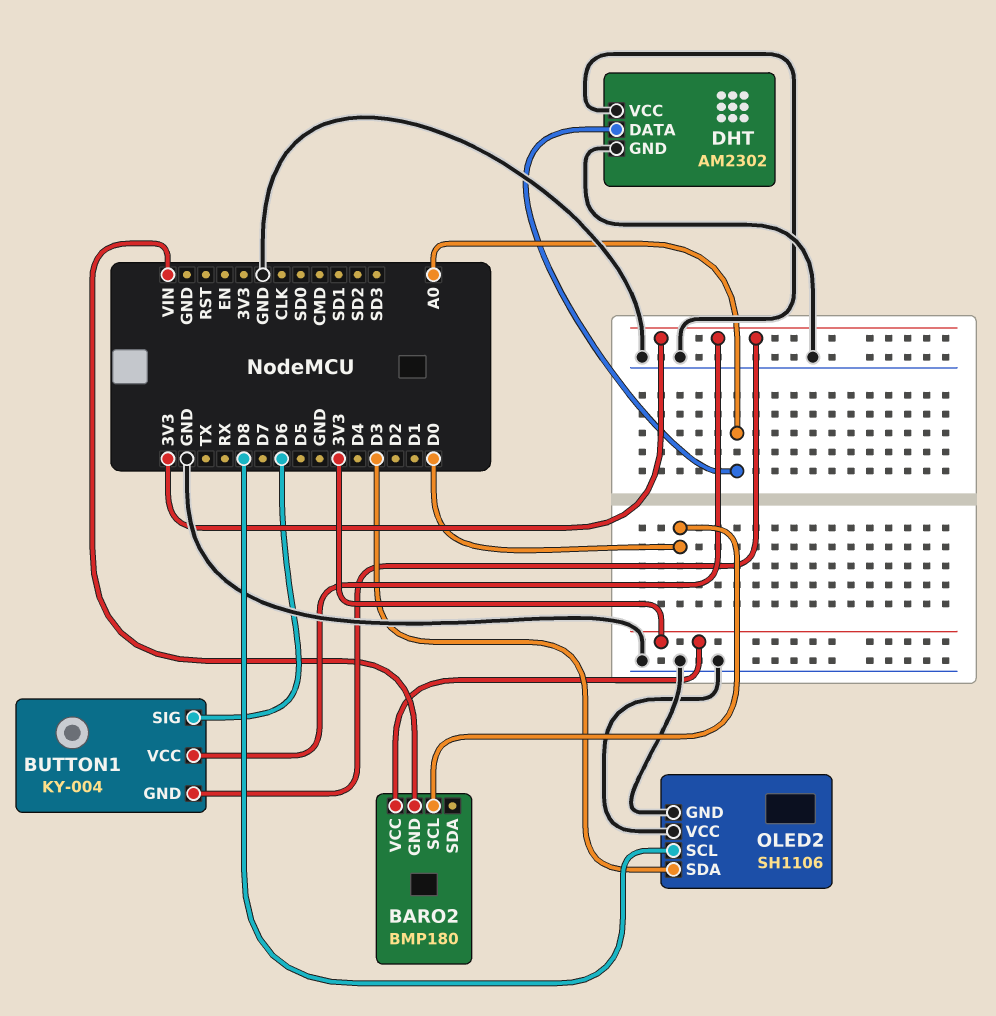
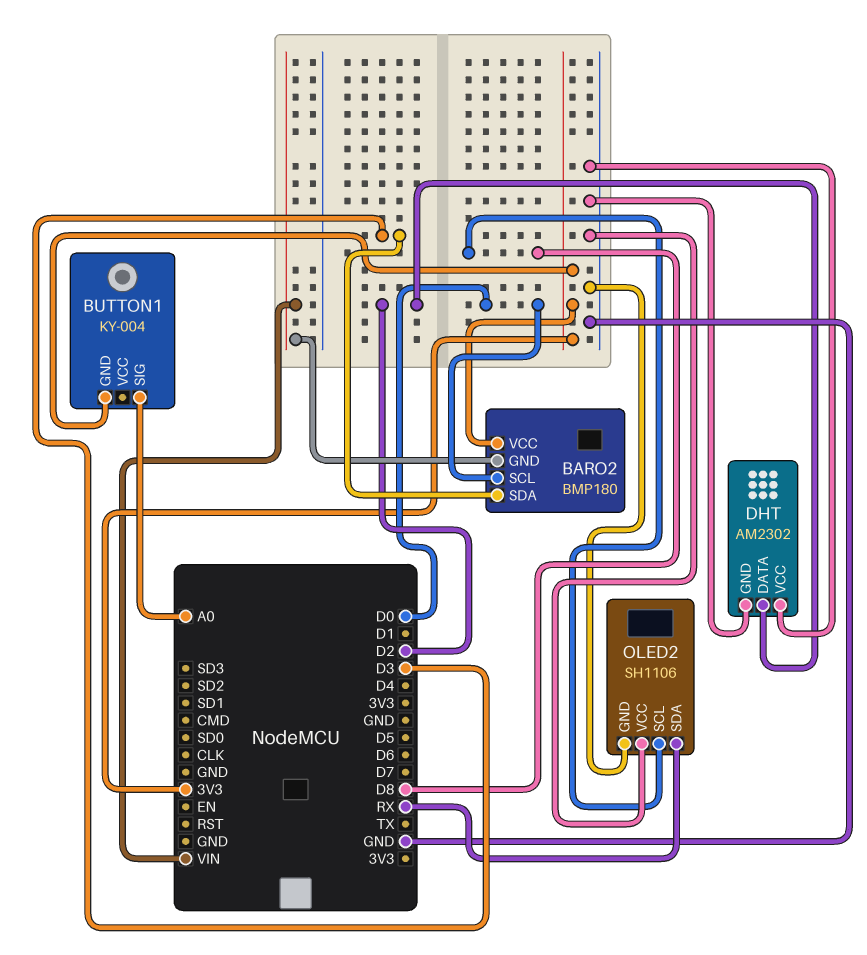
BARO2 pin SDA: none -> D3
BUTTON1 pin SIG: D6 -> A0
BUTTON1 pin VCC: 3V3 -> none
DHT pin DATA: A0 -> D2
OLED2 pin SDA: D3 -> RX

